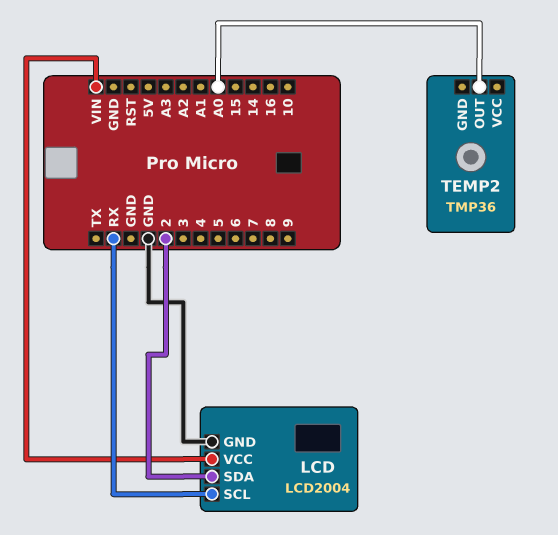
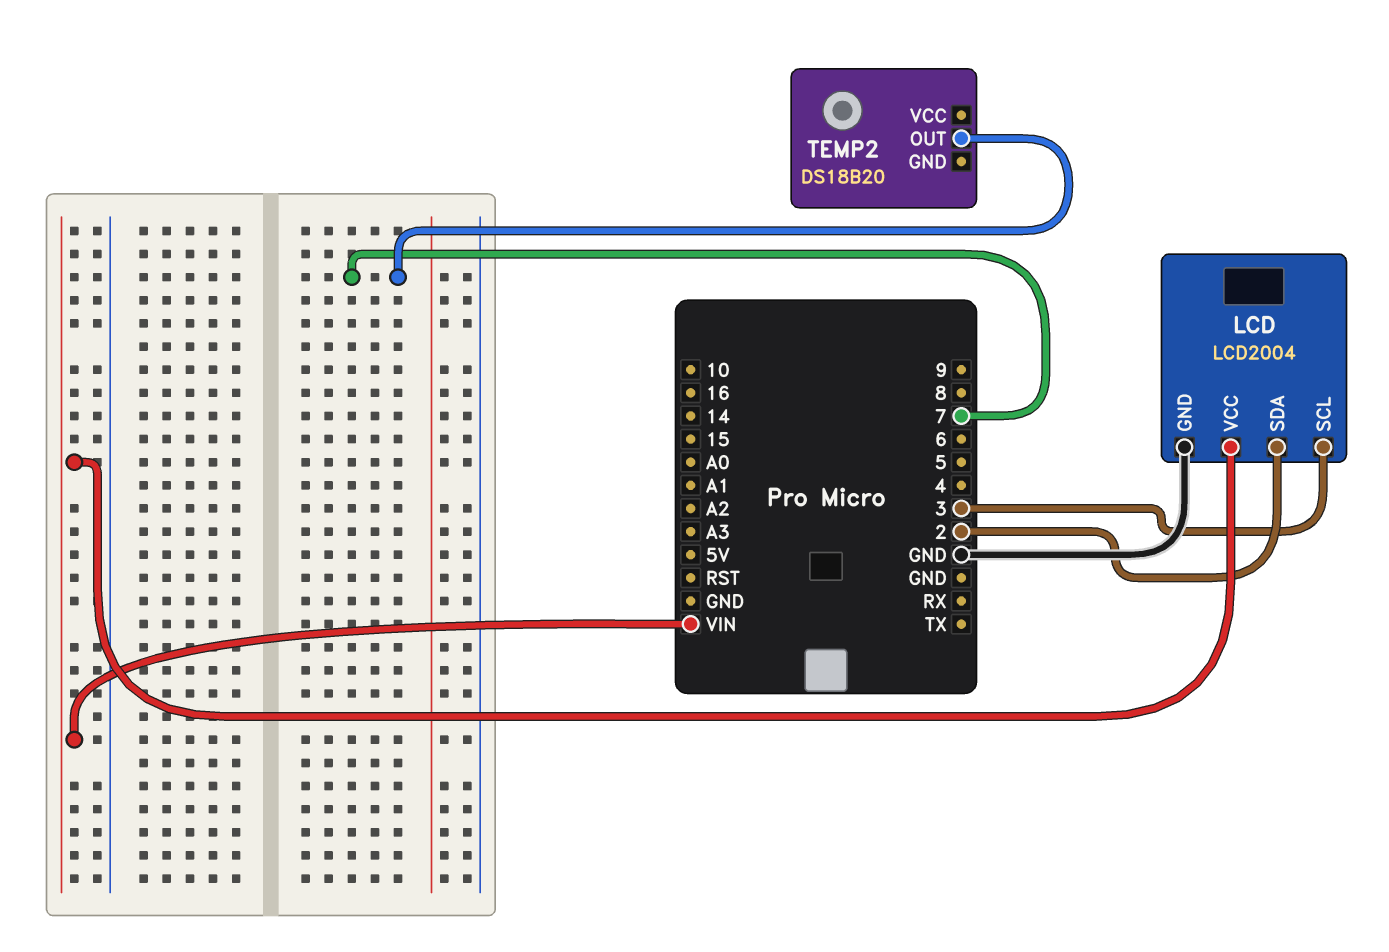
LCD pin SCL: RX -> 3
TEMP2: TMP36 -> DS18B20
TEMP2 pin OUT: A0 -> 7

